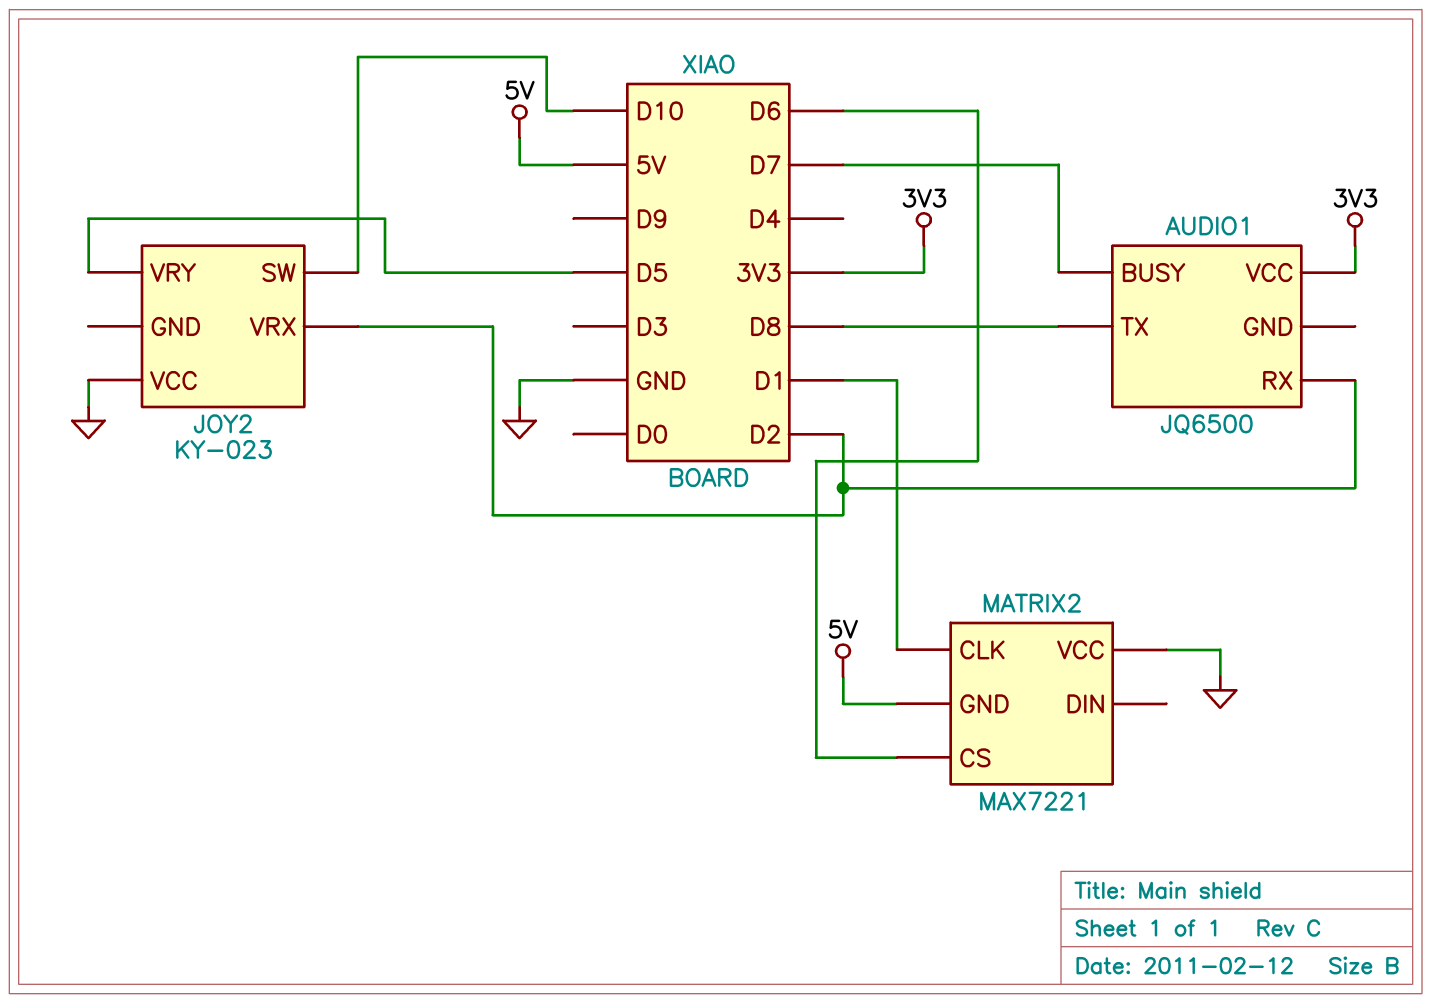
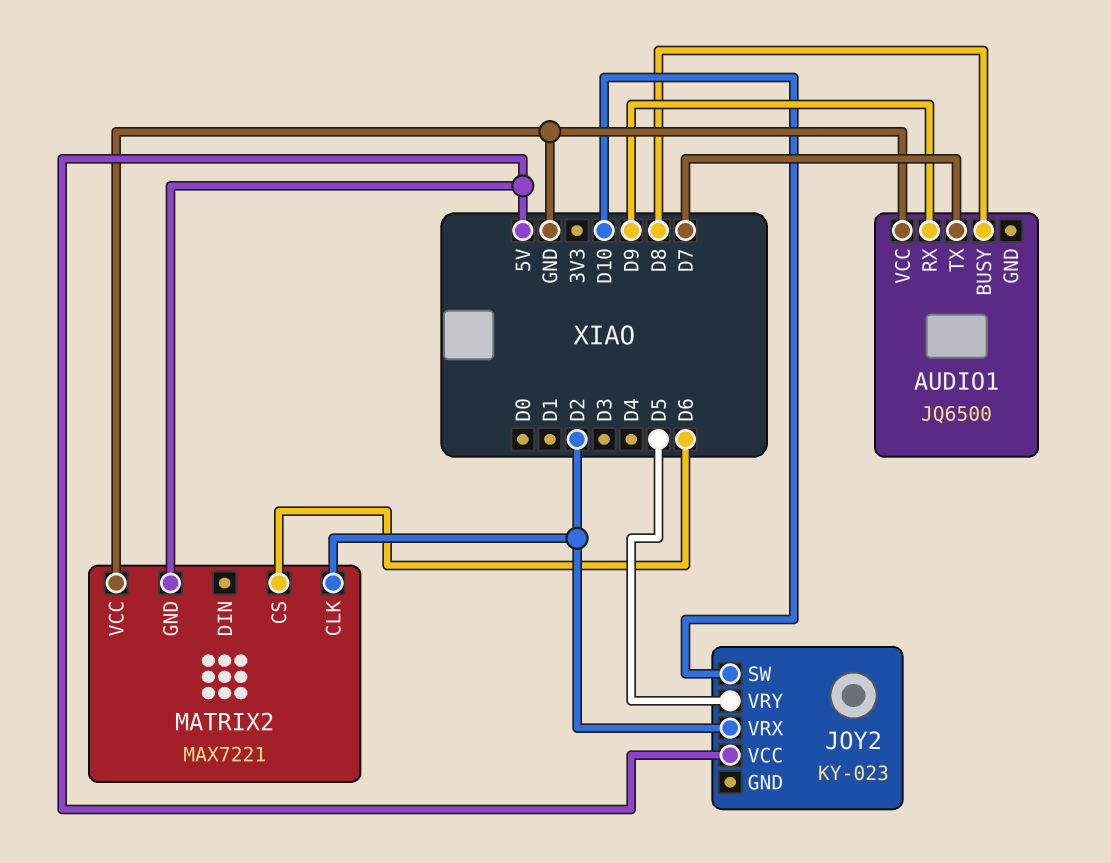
AUDIO1 pin BUSY: D7 -> D8
AUDIO1 pin RX: D2 -> D9
AUDIO1 pin TX: D8 -> D7
AUDIO1 pin VCC: 3V3 -> GND
JOY2 pin VCC: GND -> 5V
MATRIX2 pin CLK: D1 -> D2

